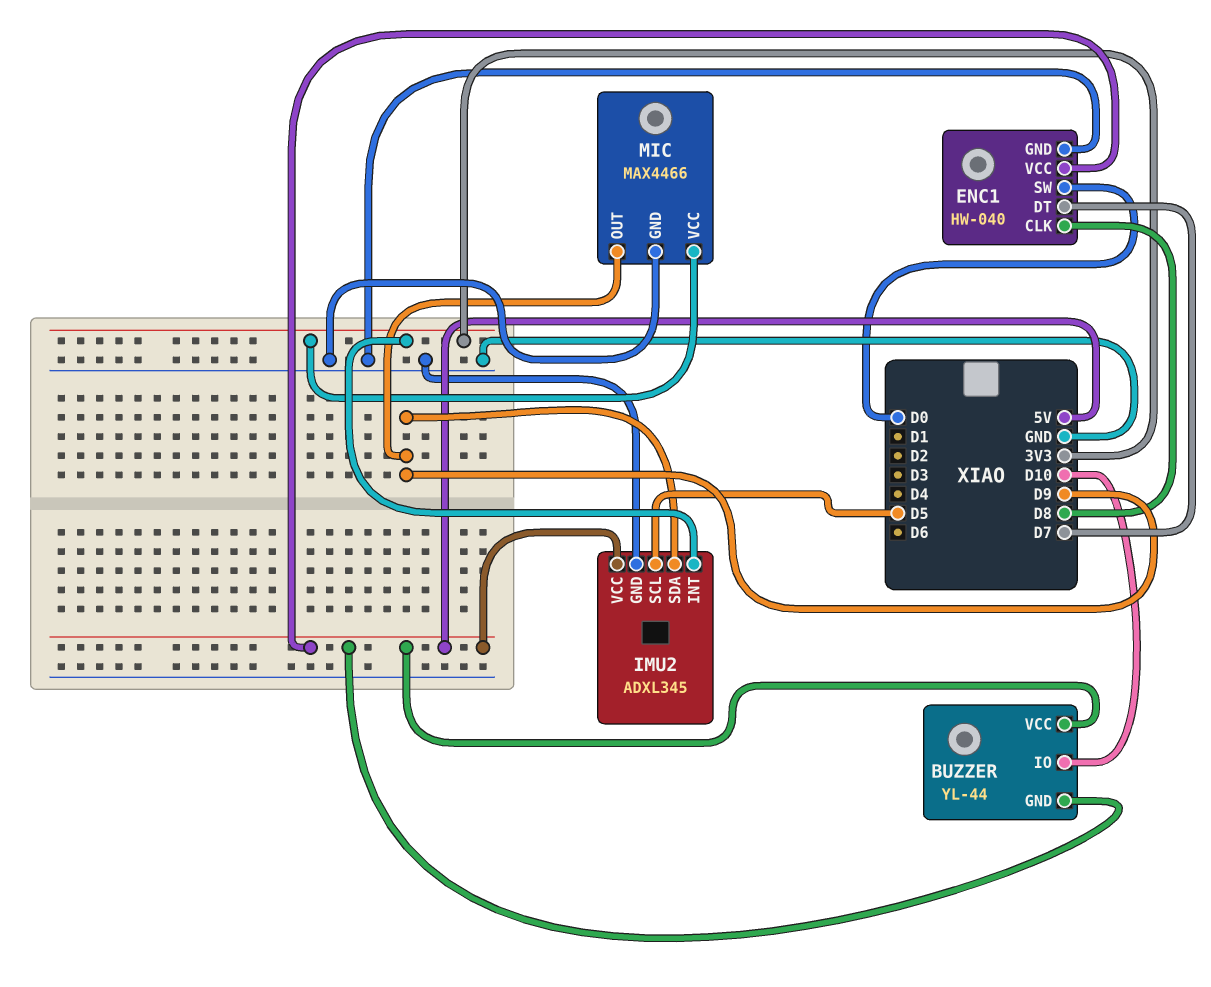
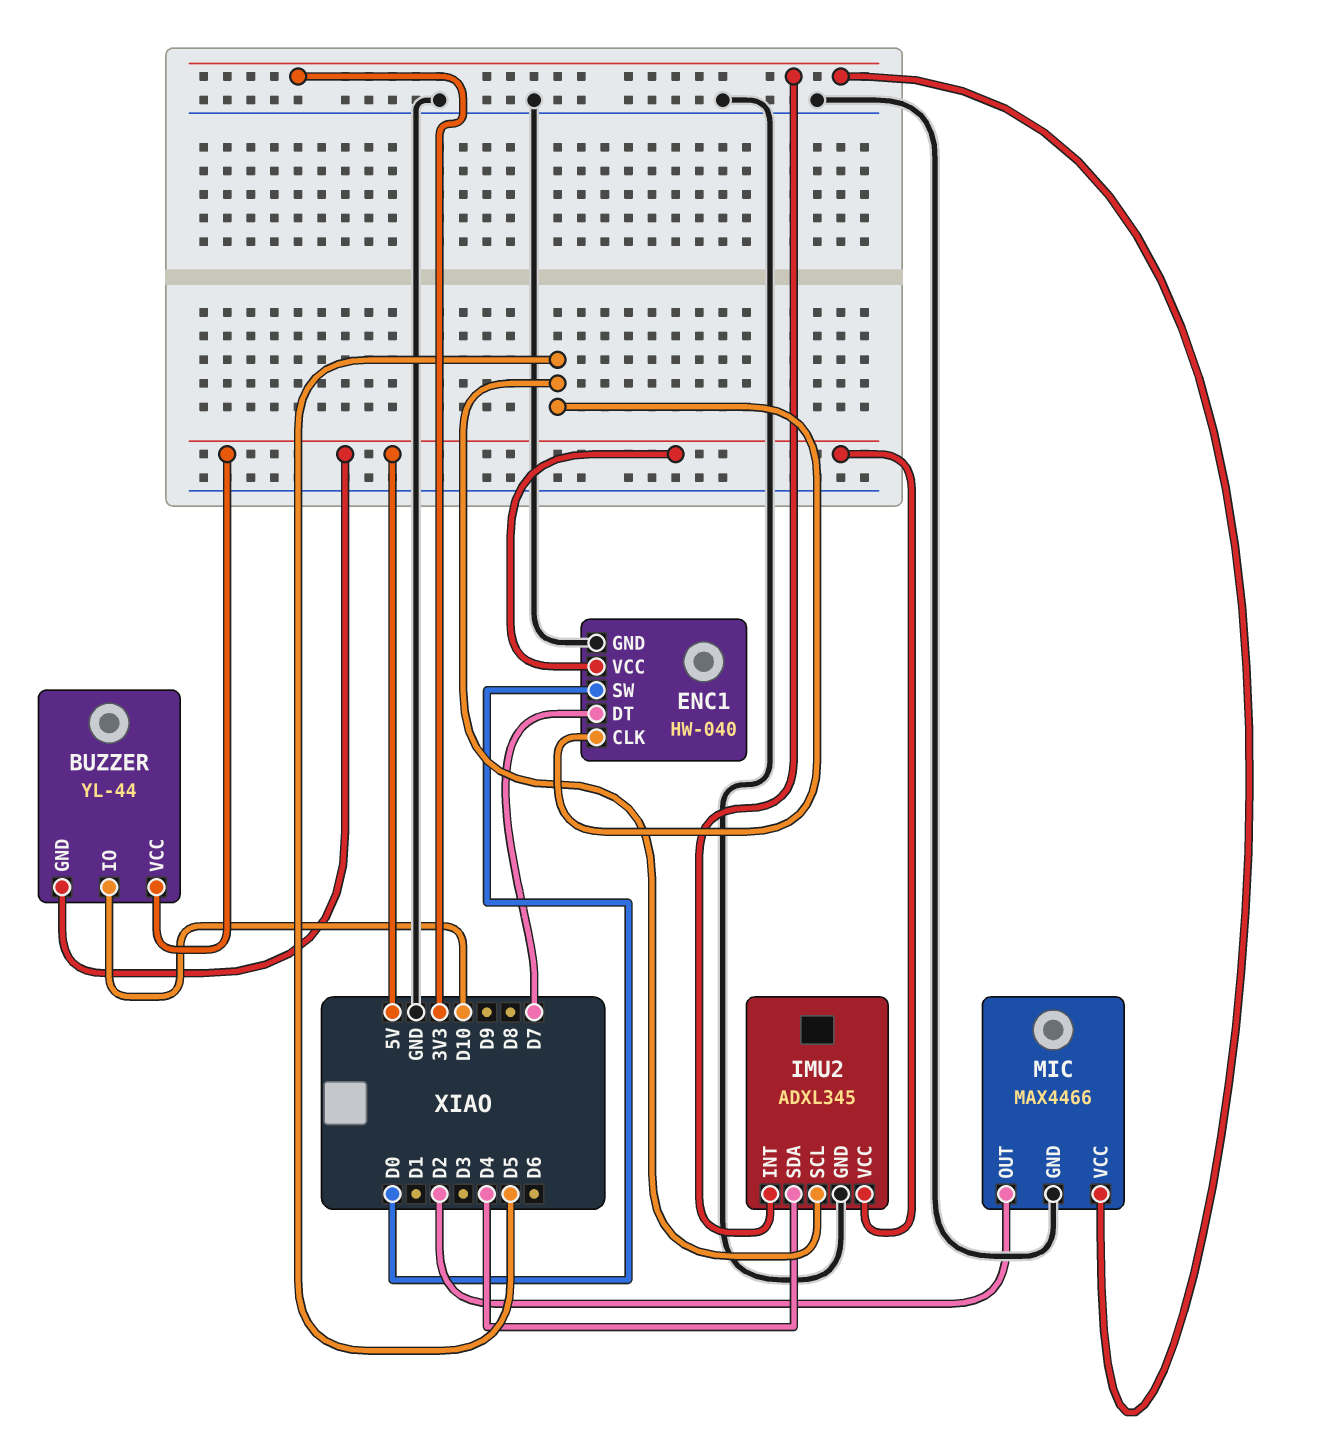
ENC1 pin CLK: D8 -> D5
IMU2 pin SDA: D9 -> D4
MIC pin OUT: D9 -> D2

